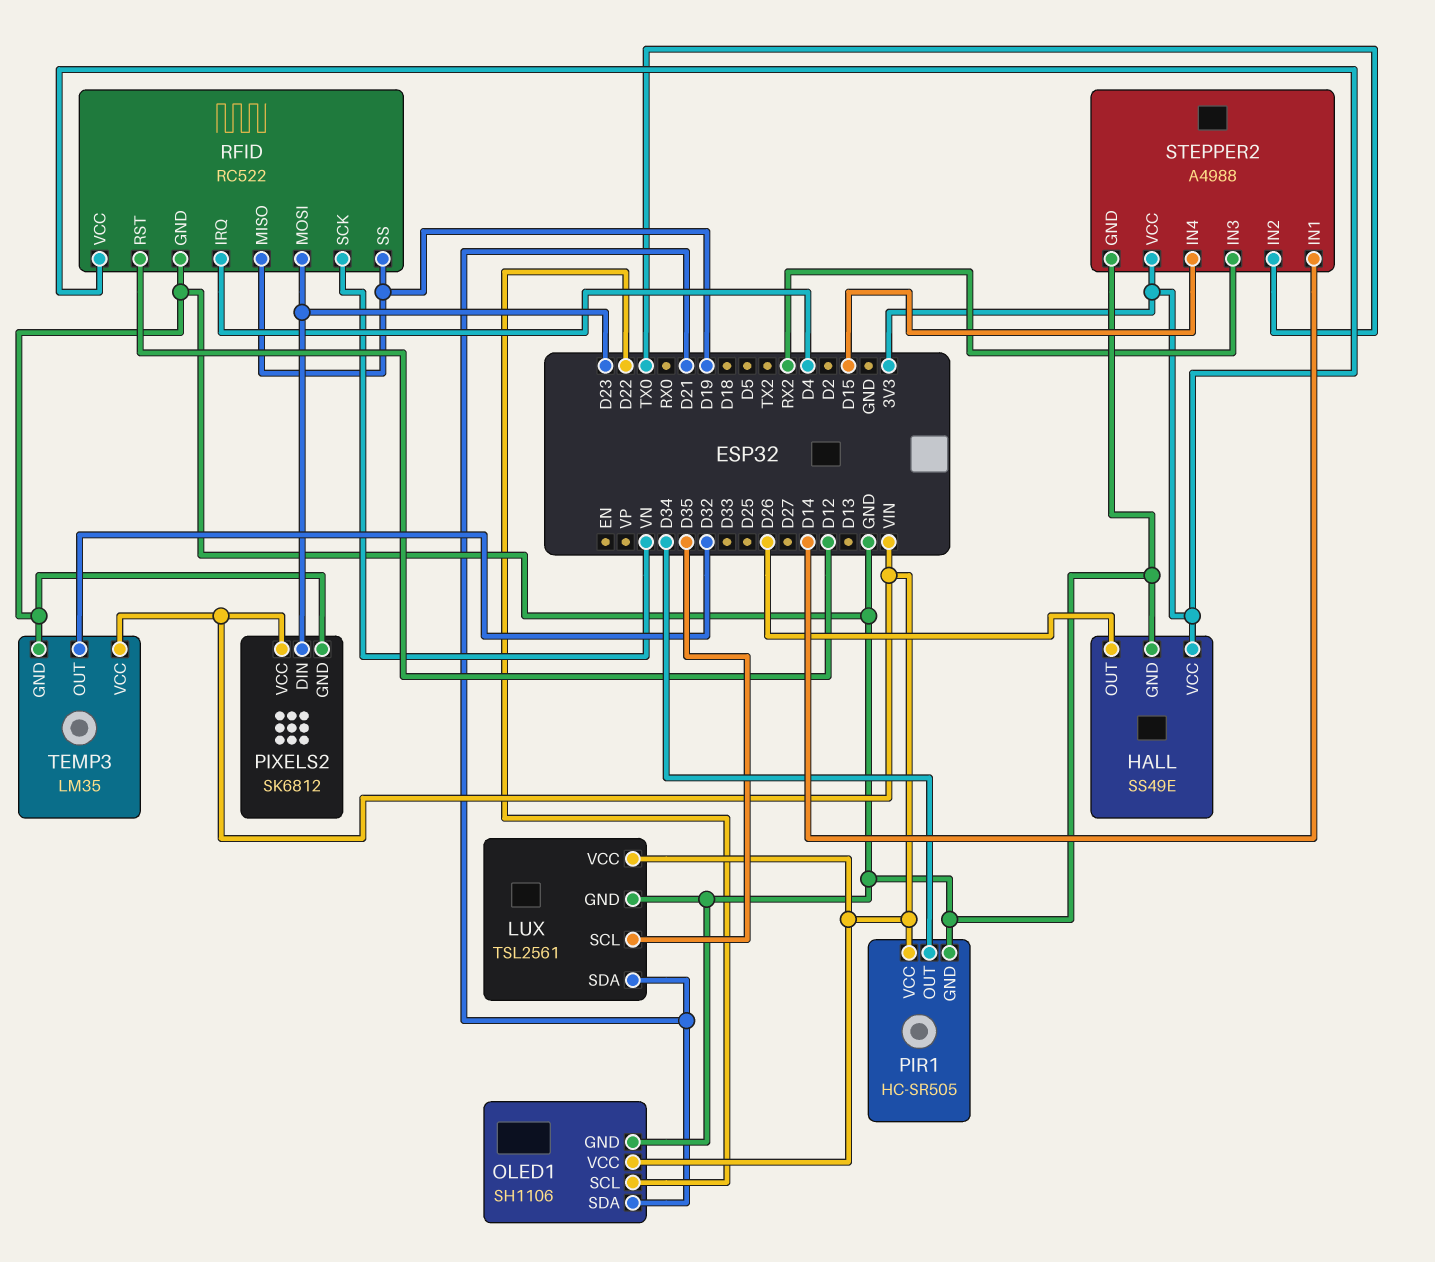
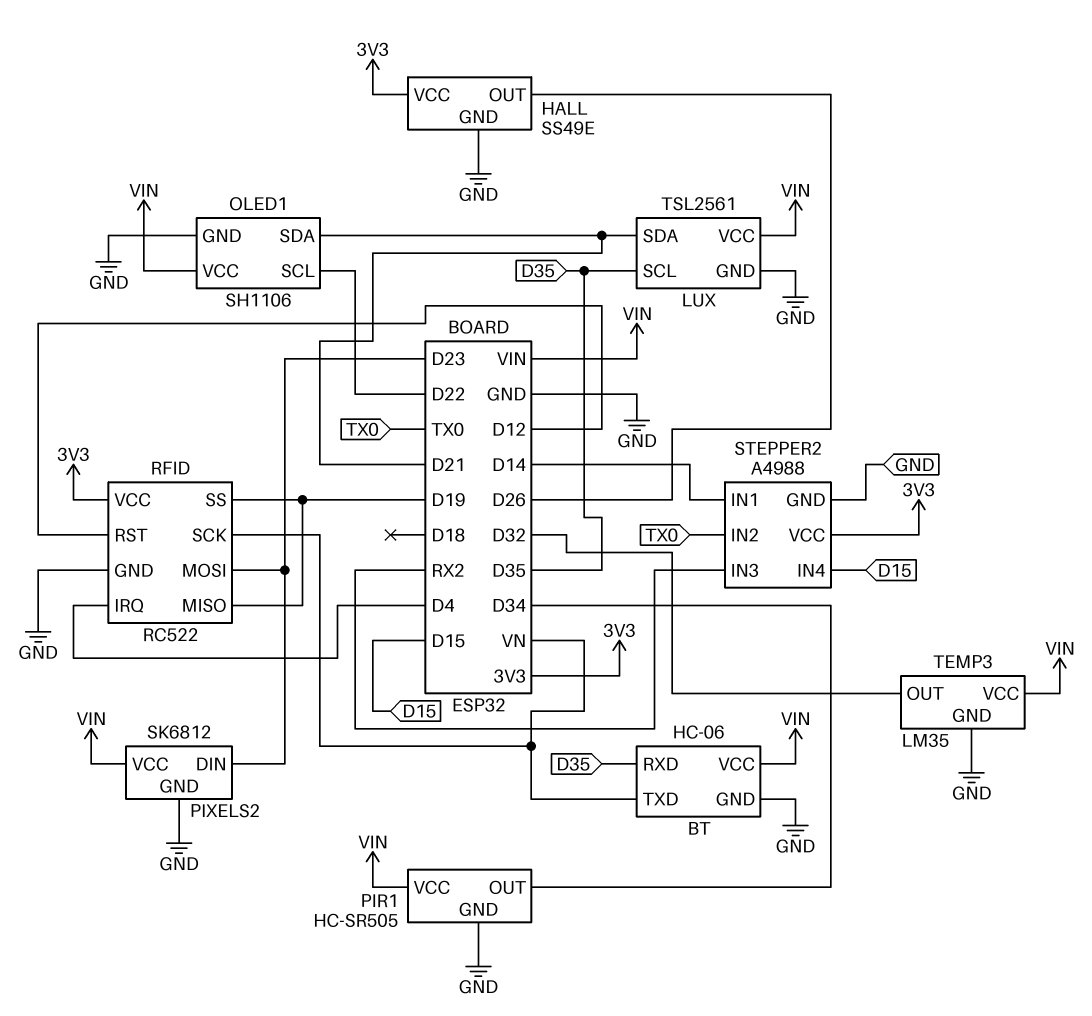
BT: none -> HC-06
BT pin GND: none -> GND
BT pin RXD: none -> D35
BT pin TXD: none -> VN
BT pin VCC: none -> VIN

